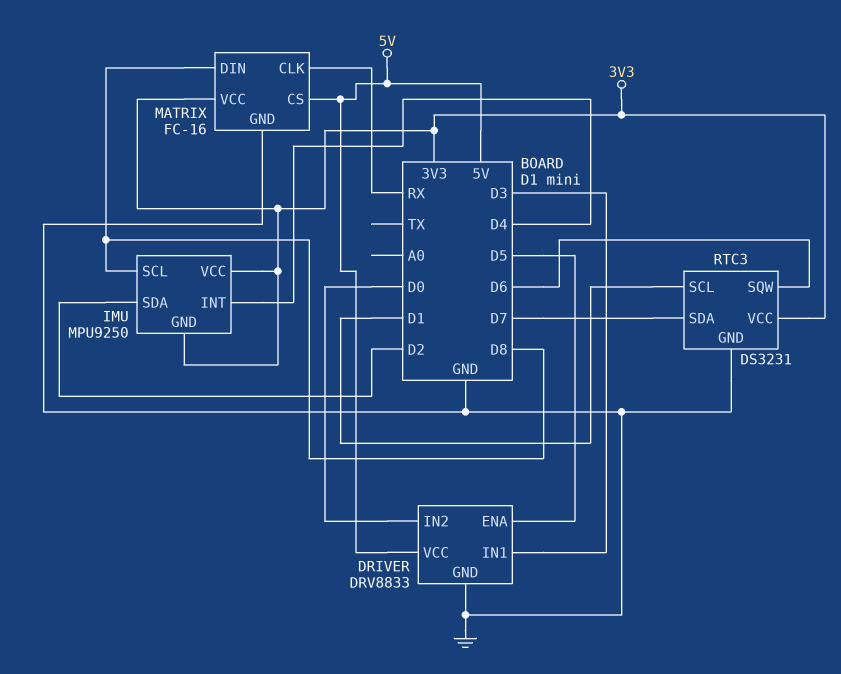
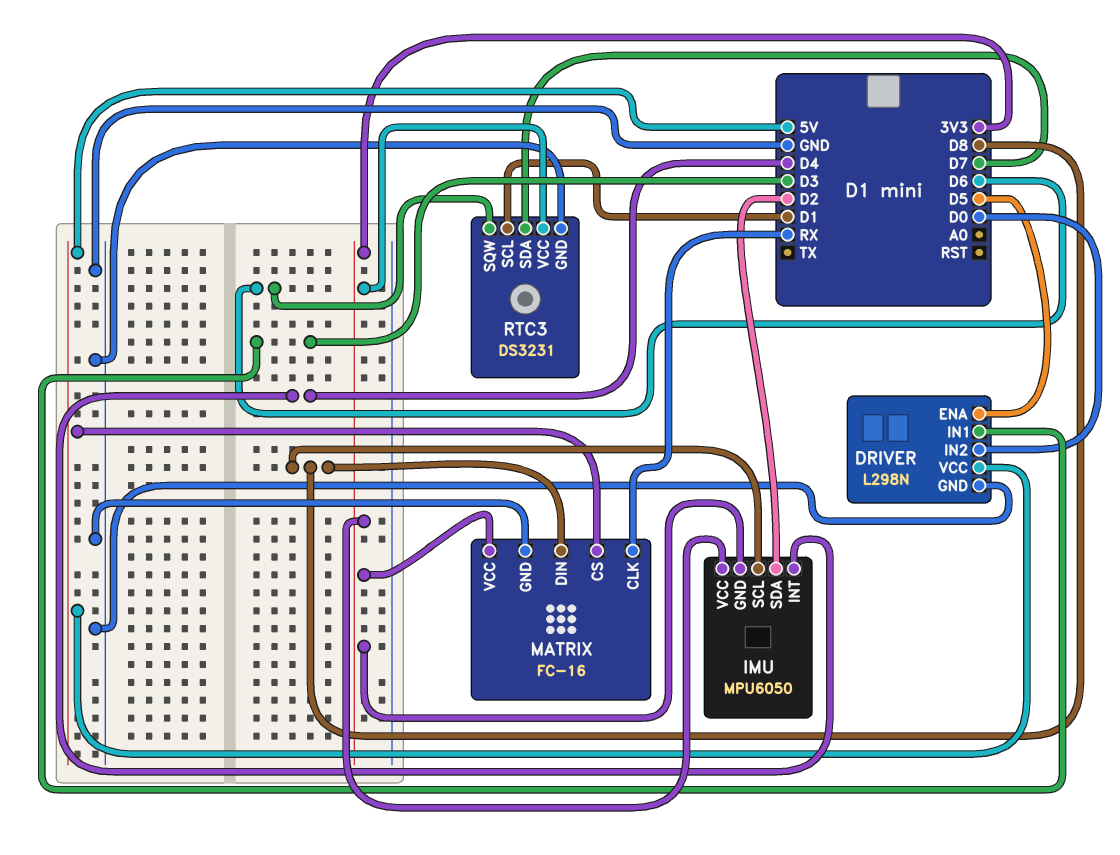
DRIVER: DRV8833 -> L298N
IMU: MPU9250 -> MPU6050

